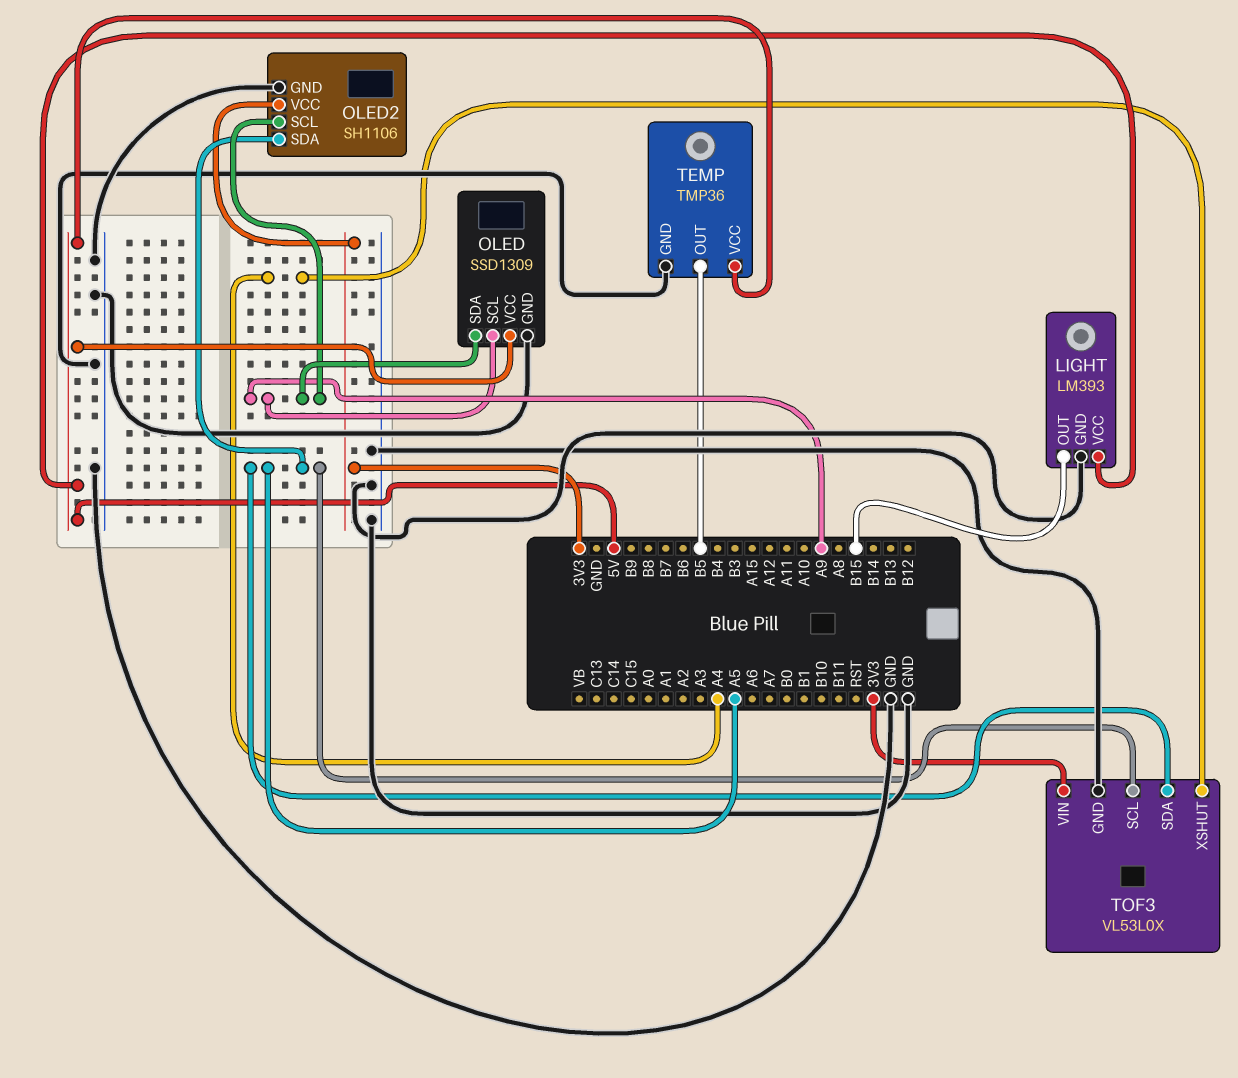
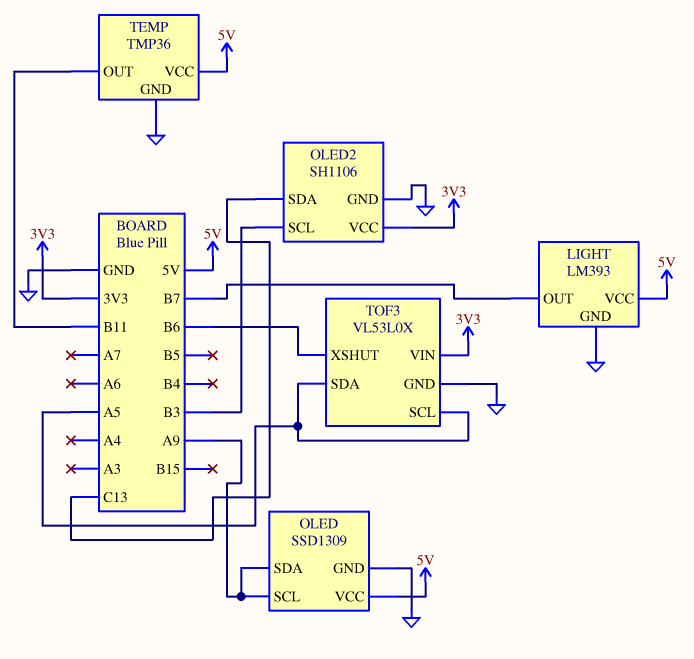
LIGHT pin OUT: B15 -> B7
OLED2 pin SCL: A9 -> B3
OLED2 pin SDA: A5 -> C13
TEMP pin OUT: B5 -> B11
TOF3 pin XSHUT: A4 -> B6

